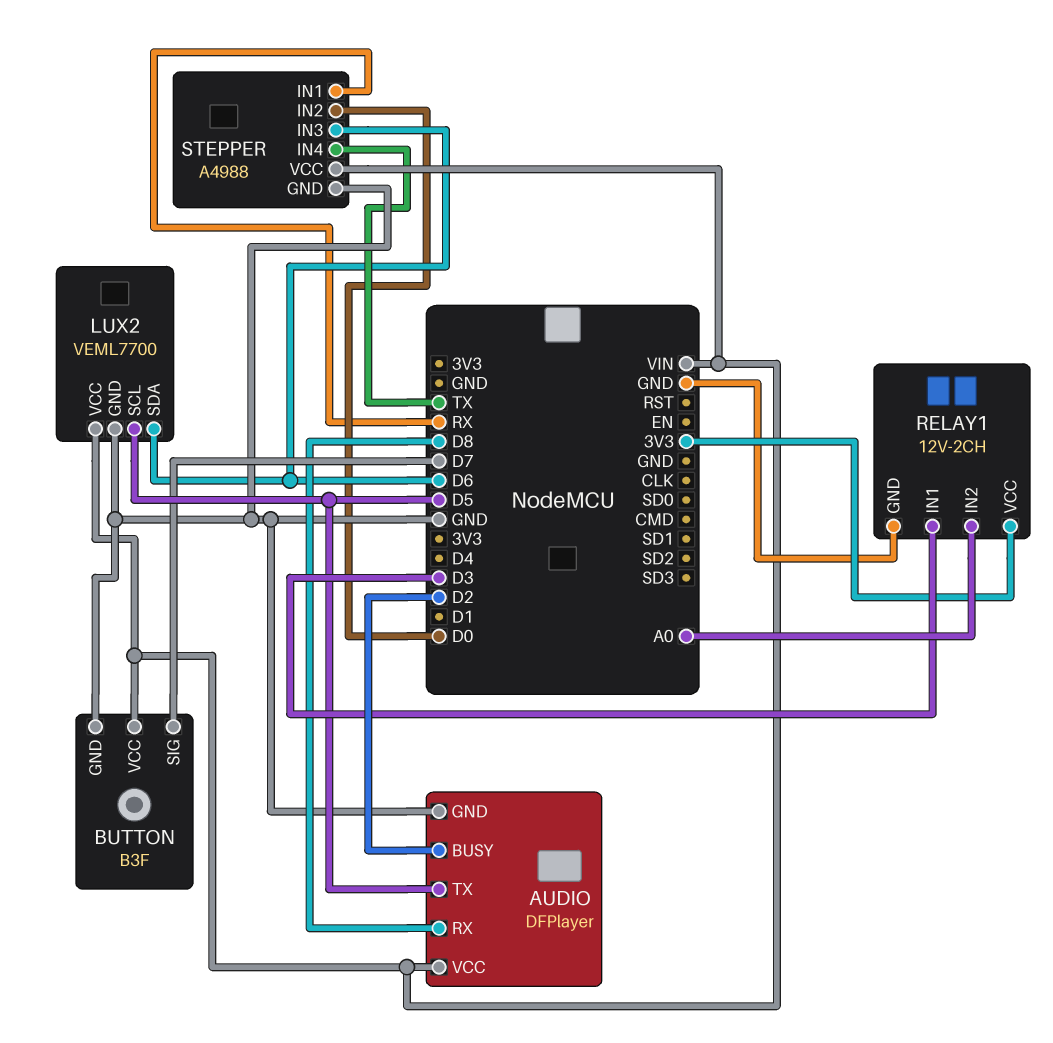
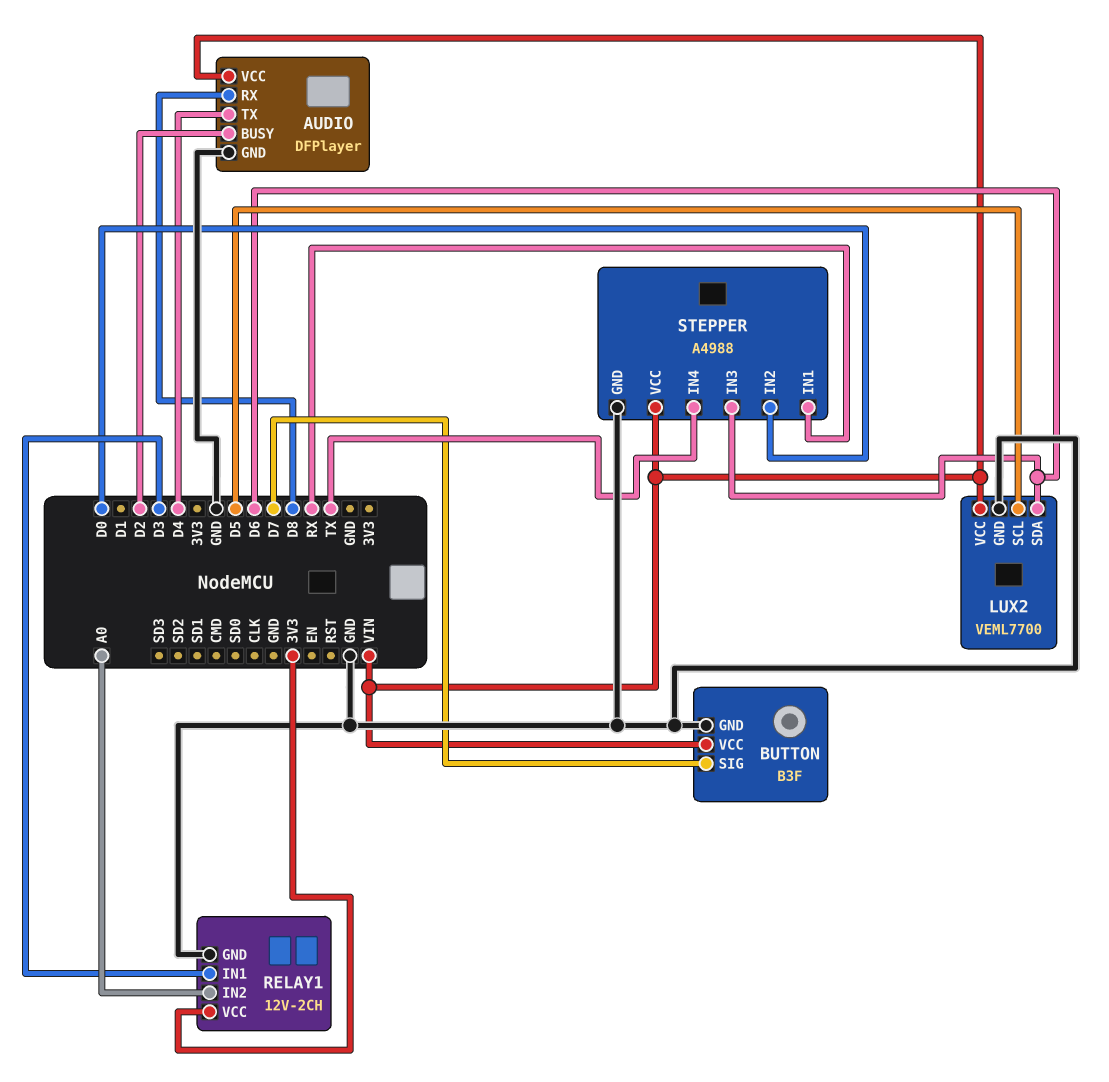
AUDIO pin TX: D5 -> D4

